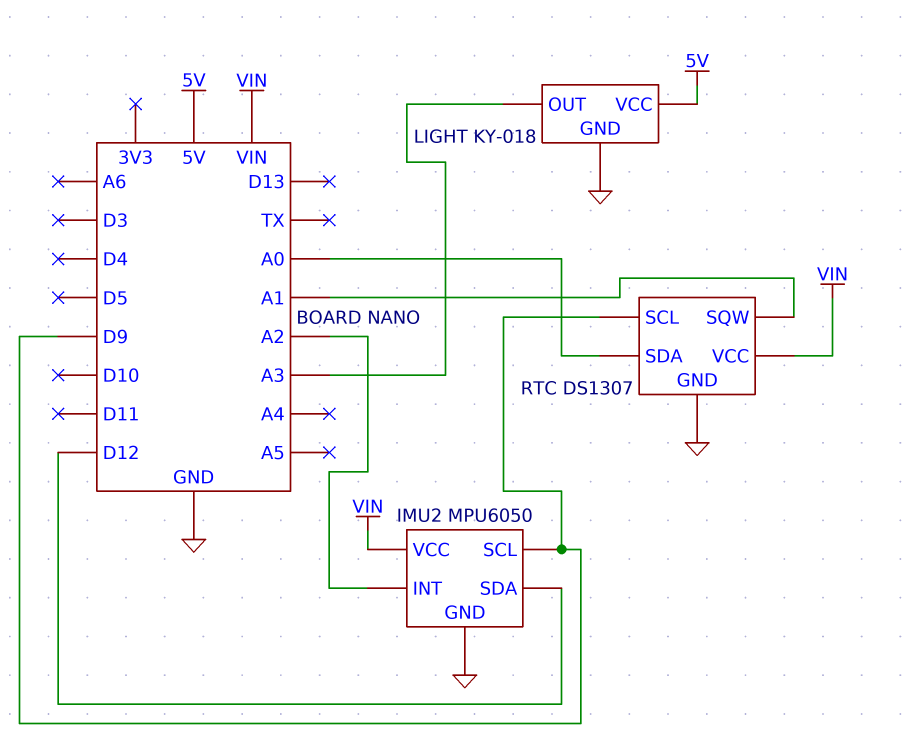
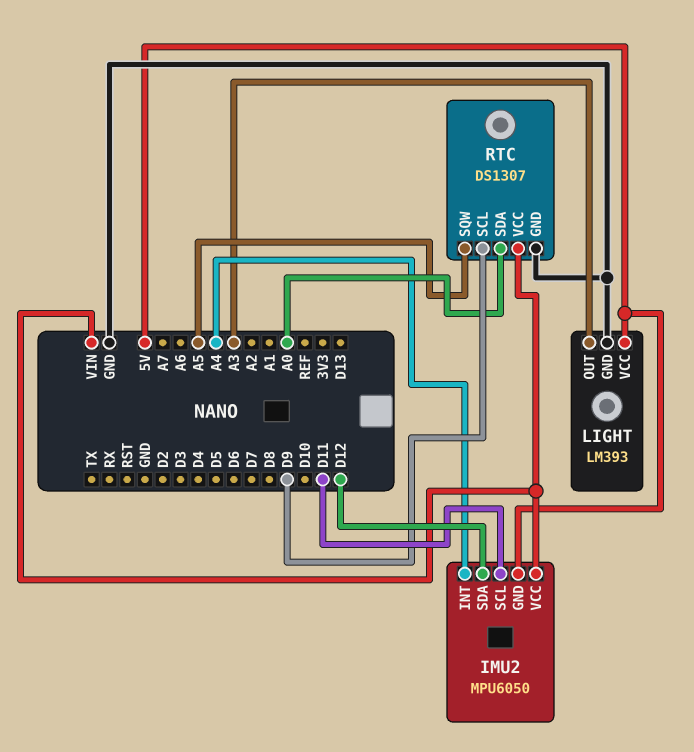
IMU2 pin GND: GND -> 5V
IMU2 pin INT: A2 -> A4
IMU2 pin SCL: D9 -> D11
LIGHT: KY-018 -> LM393
RTC pin SQW: A1 -> A5

